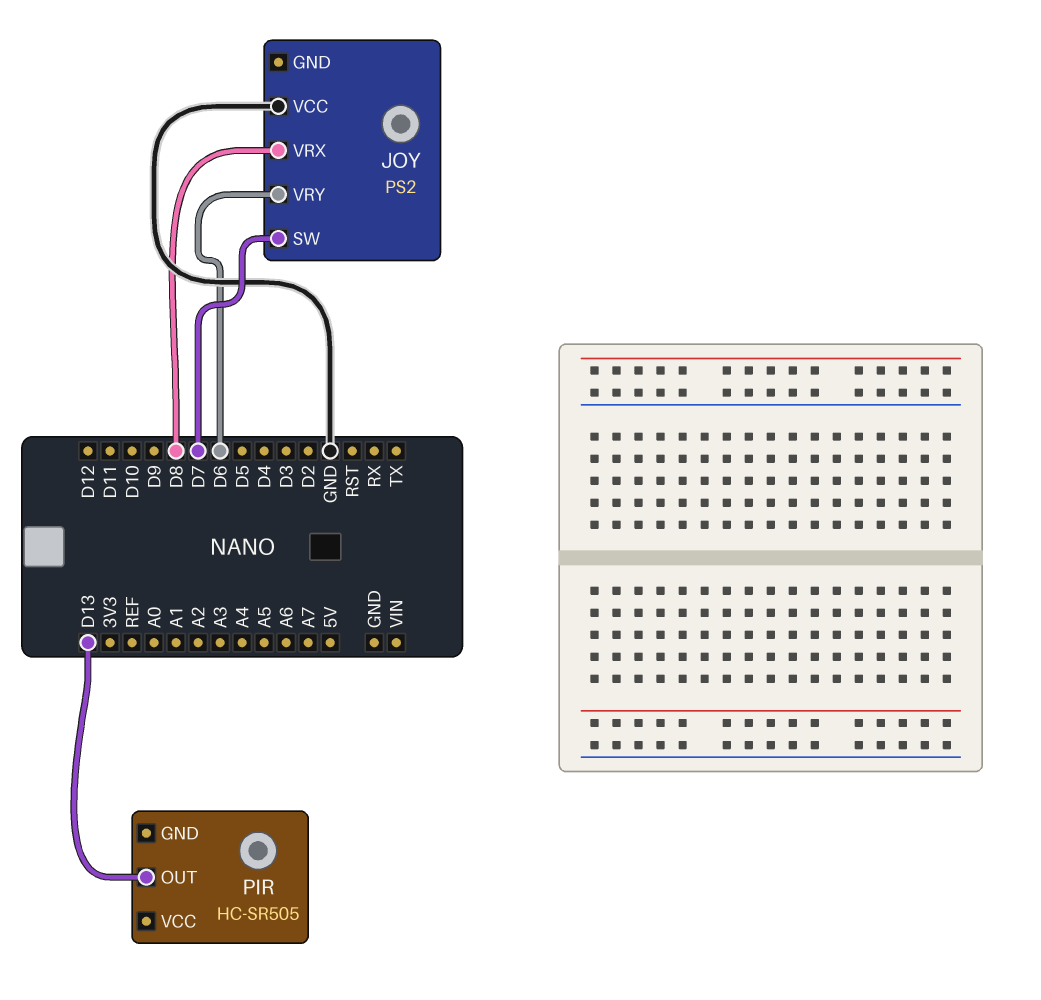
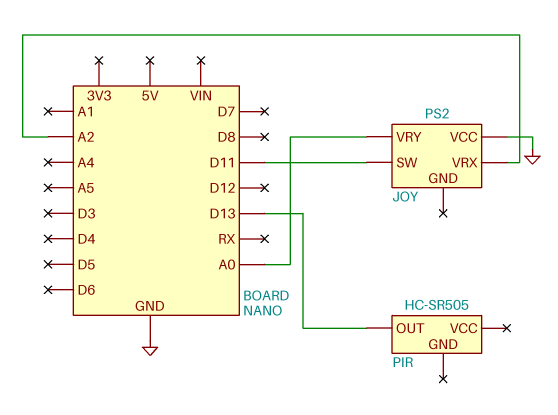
JOY pin SW: D7 -> D11
JOY pin VRX: D8 -> A2
JOY pin VRY: D6 -> A0

